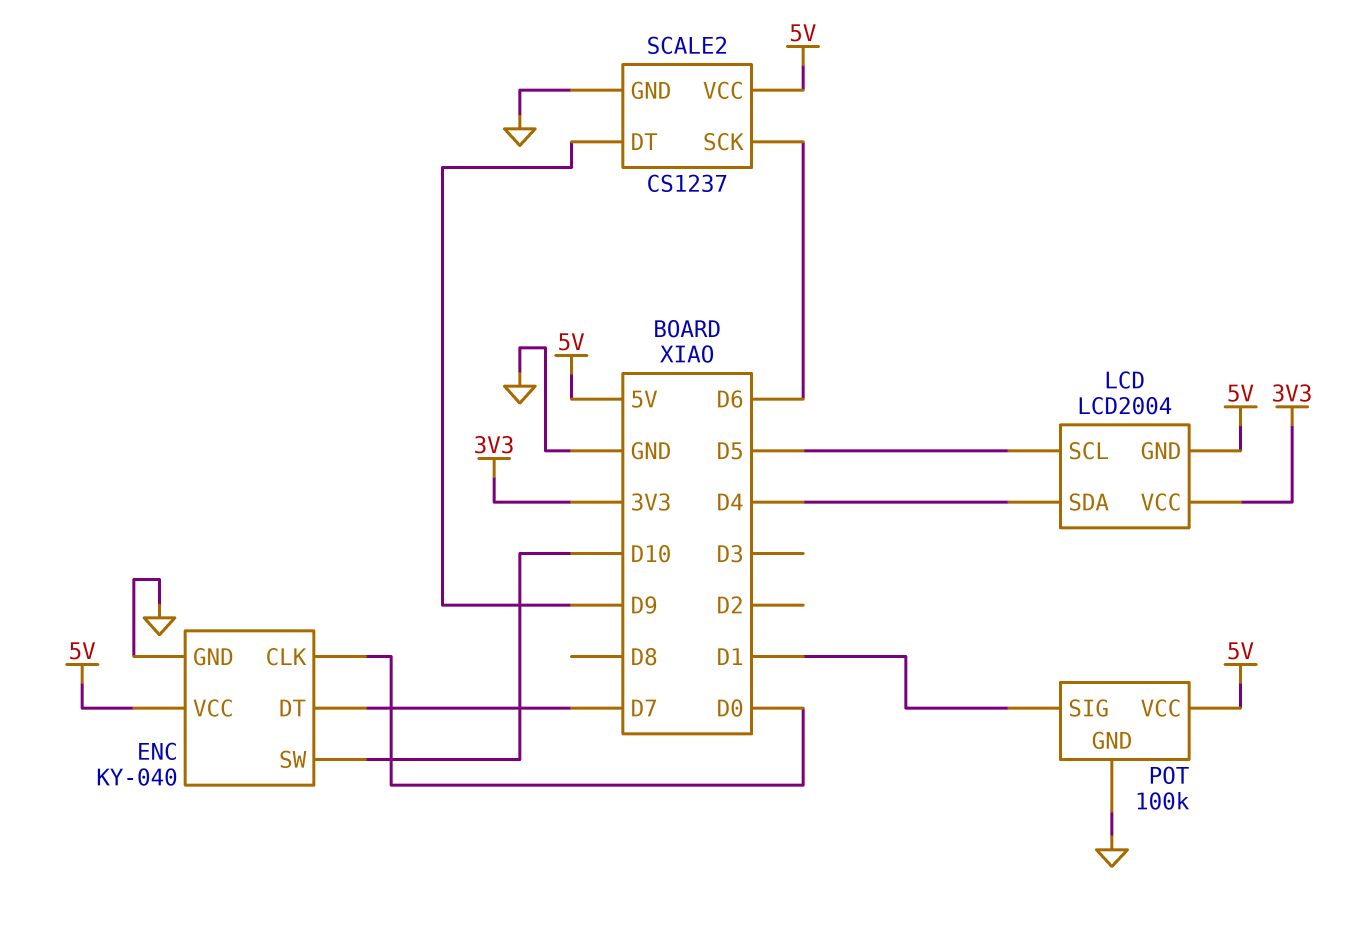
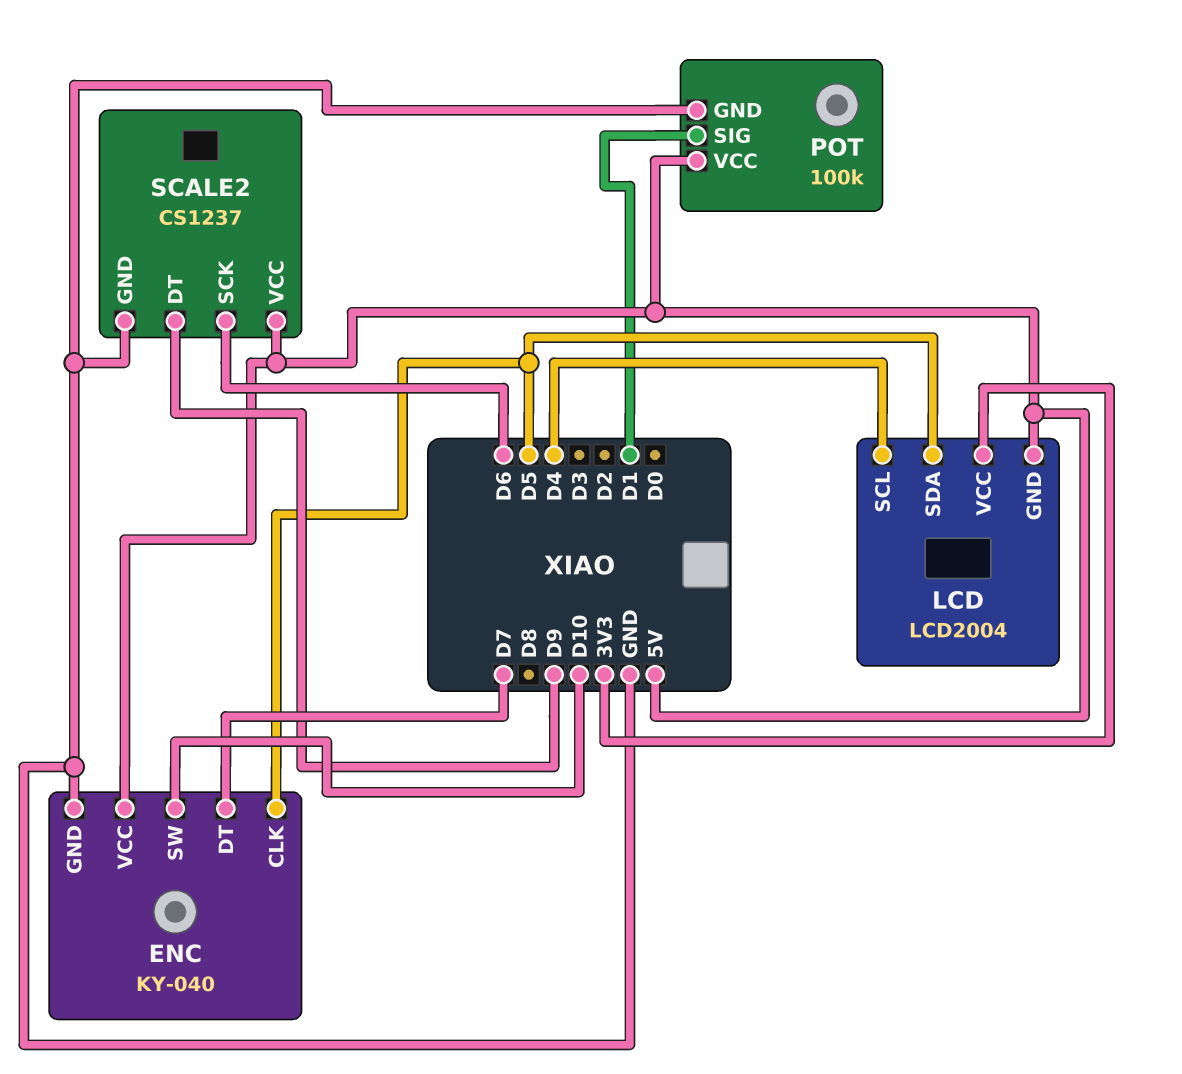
ENC pin CLK: D0 -> D5
LCD pin SCL: D5 -> D4
LCD pin SDA: D4 -> D5

